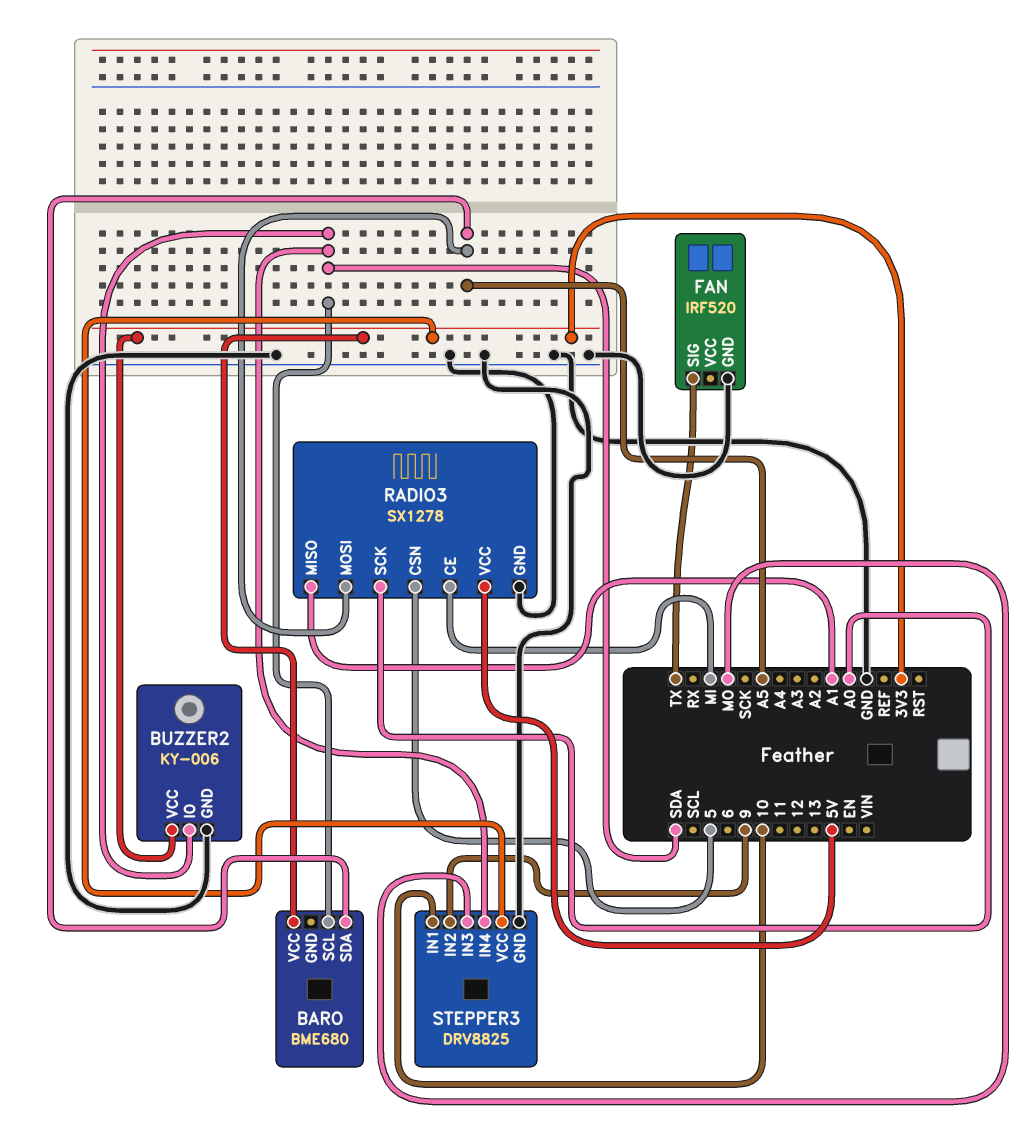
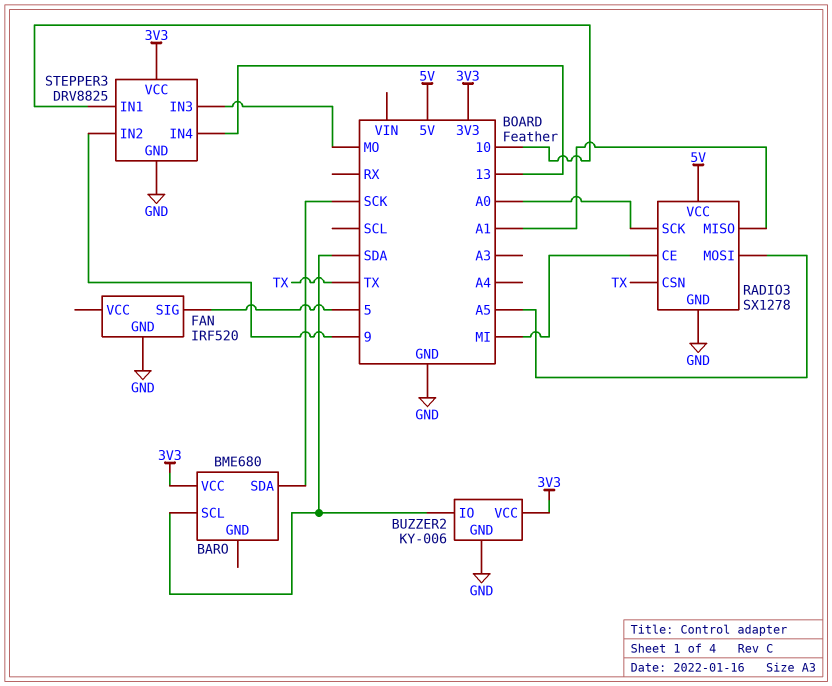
BARO pin SDA: A5 -> SCK
FAN pin SIG: TX -> 5
RADIO3 pin CSN: 5 -> TX
STEPPER3 pin IN4: SDA -> 13

